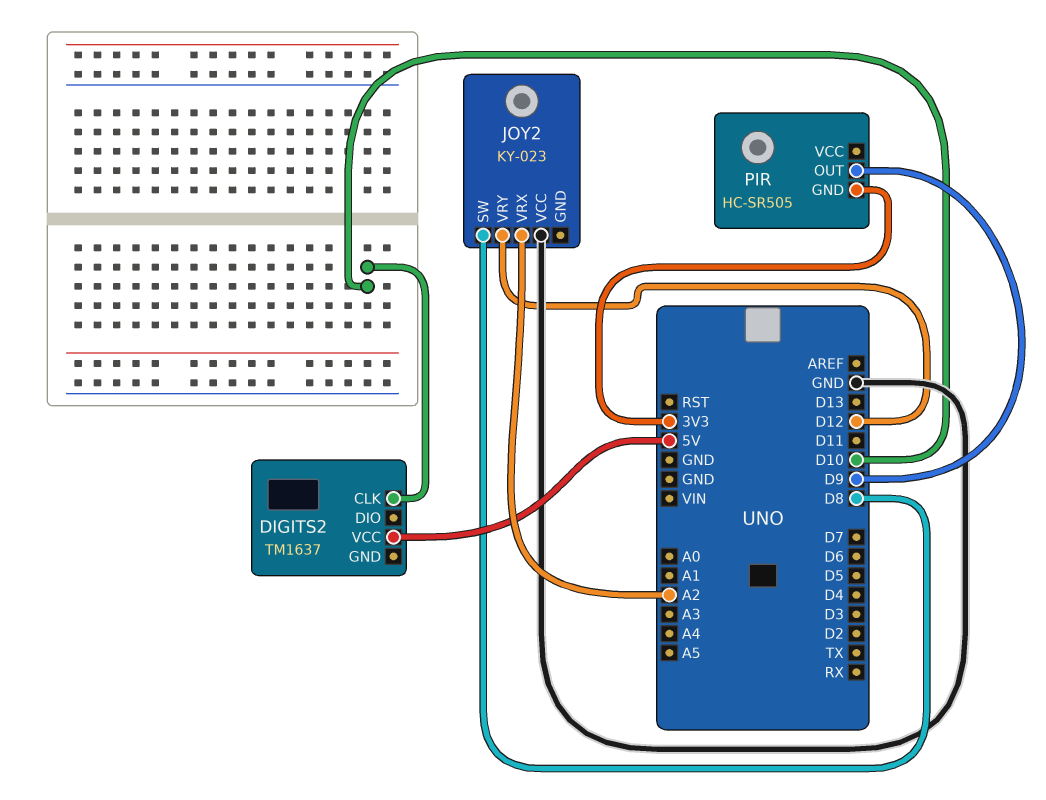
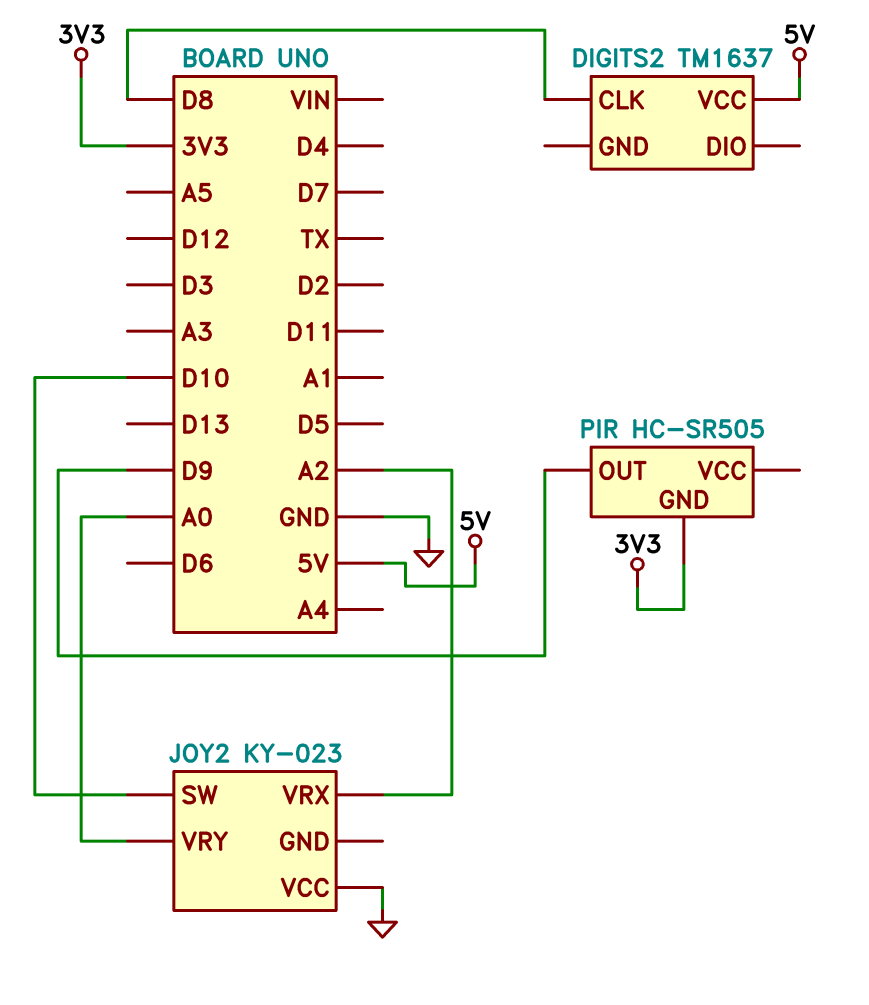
DIGITS2 pin CLK: D10 -> D8
JOY2 pin SW: D8 -> D10
JOY2 pin VRY: D12 -> A0

